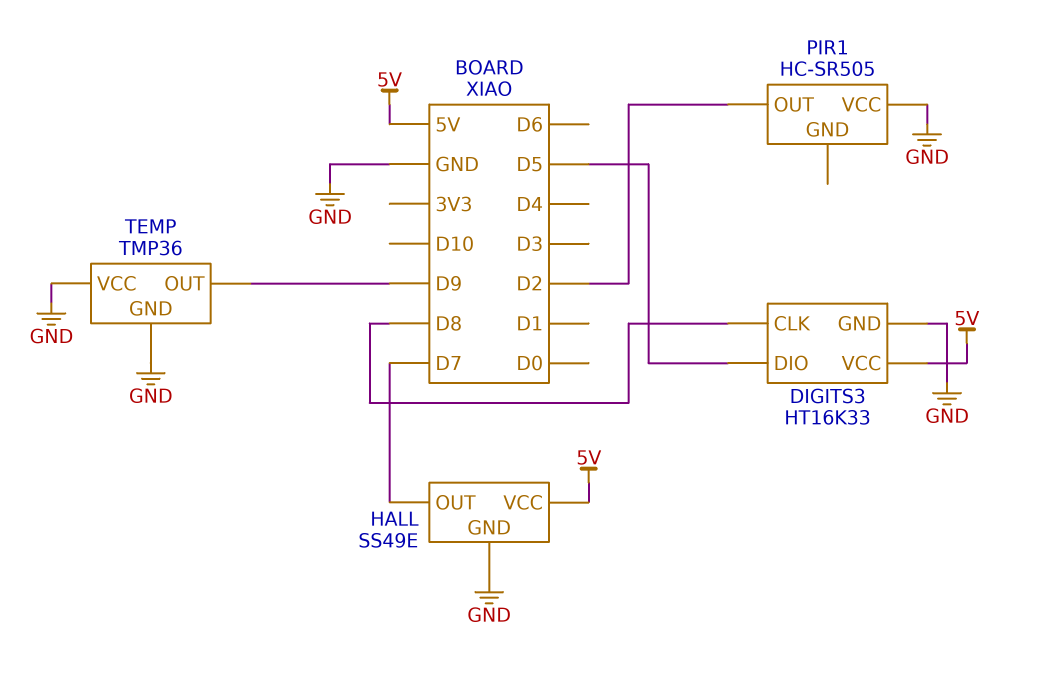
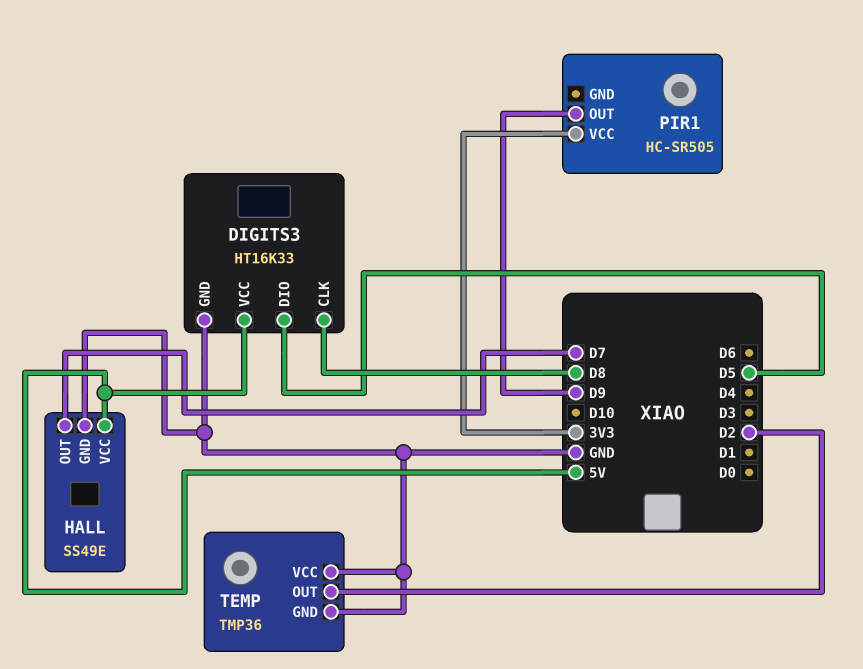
PIR1 pin OUT: D2 -> D9
PIR1 pin VCC: GND -> 3V3
TEMP pin OUT: D9 -> D2

